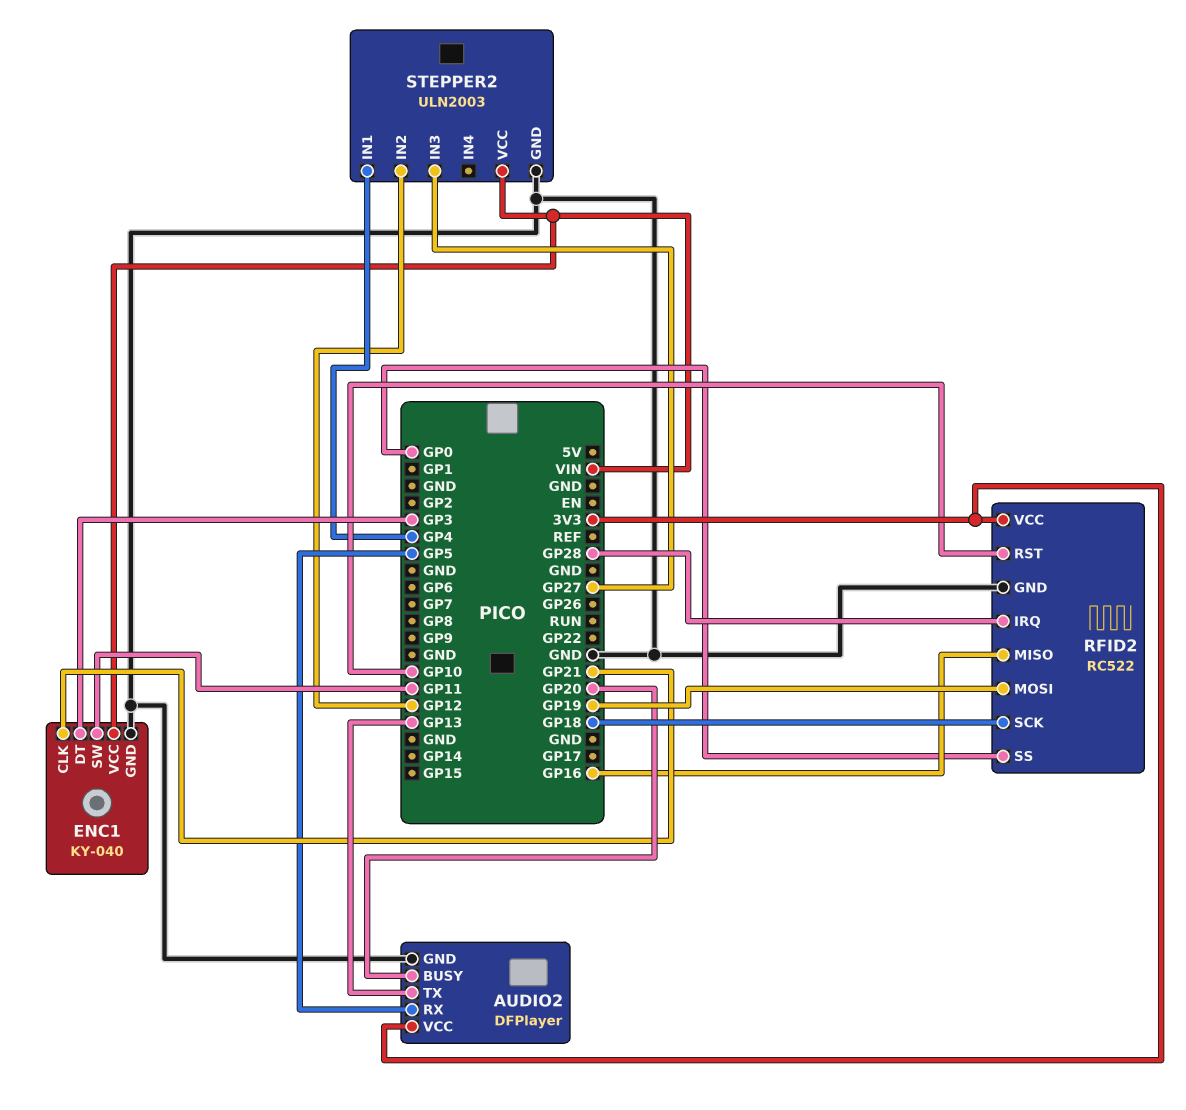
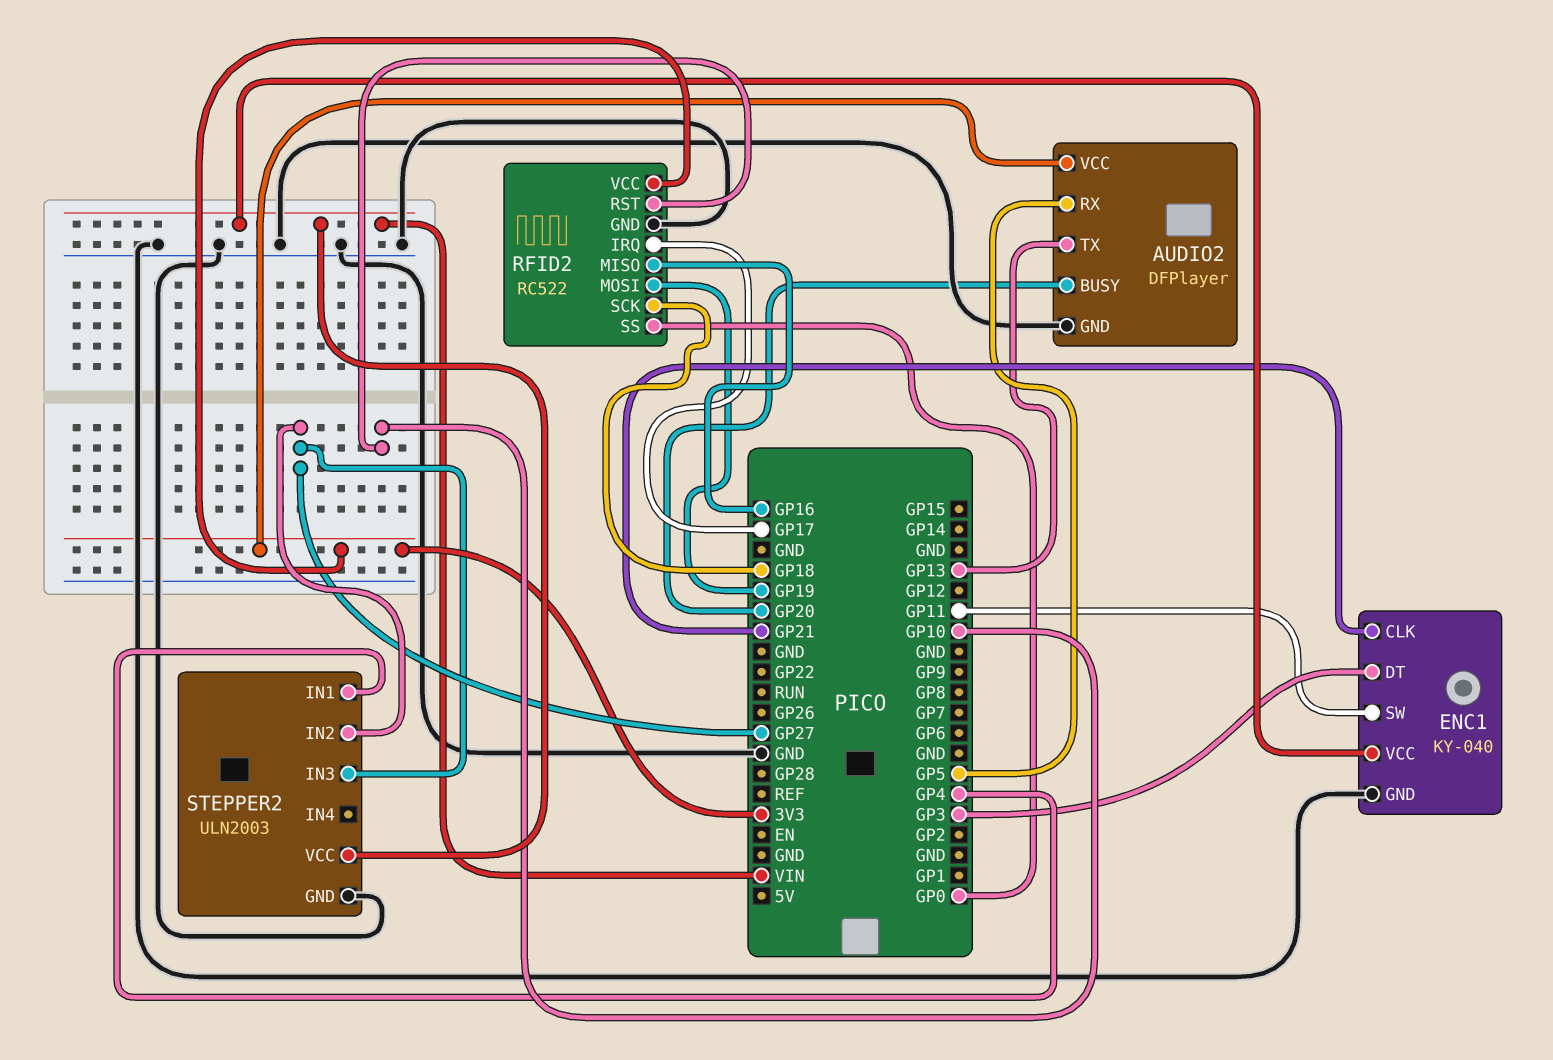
RFID2 pin IRQ: GP28 -> GP17
STEPPER2 pin IN2: GP12 -> GP27

